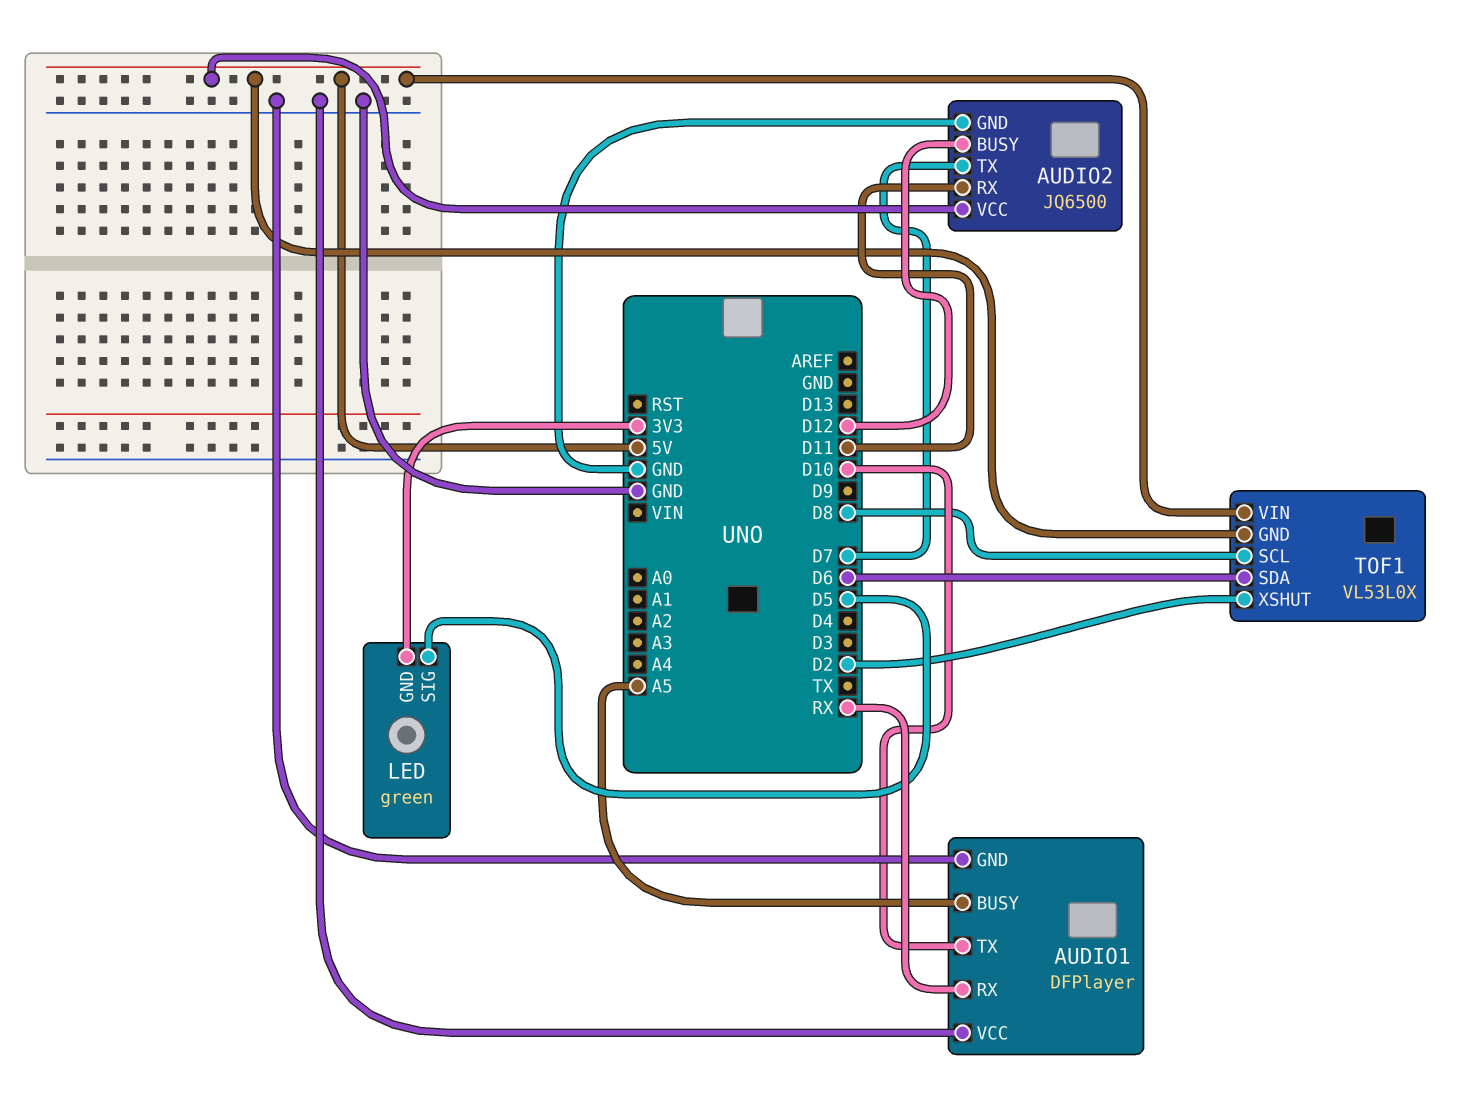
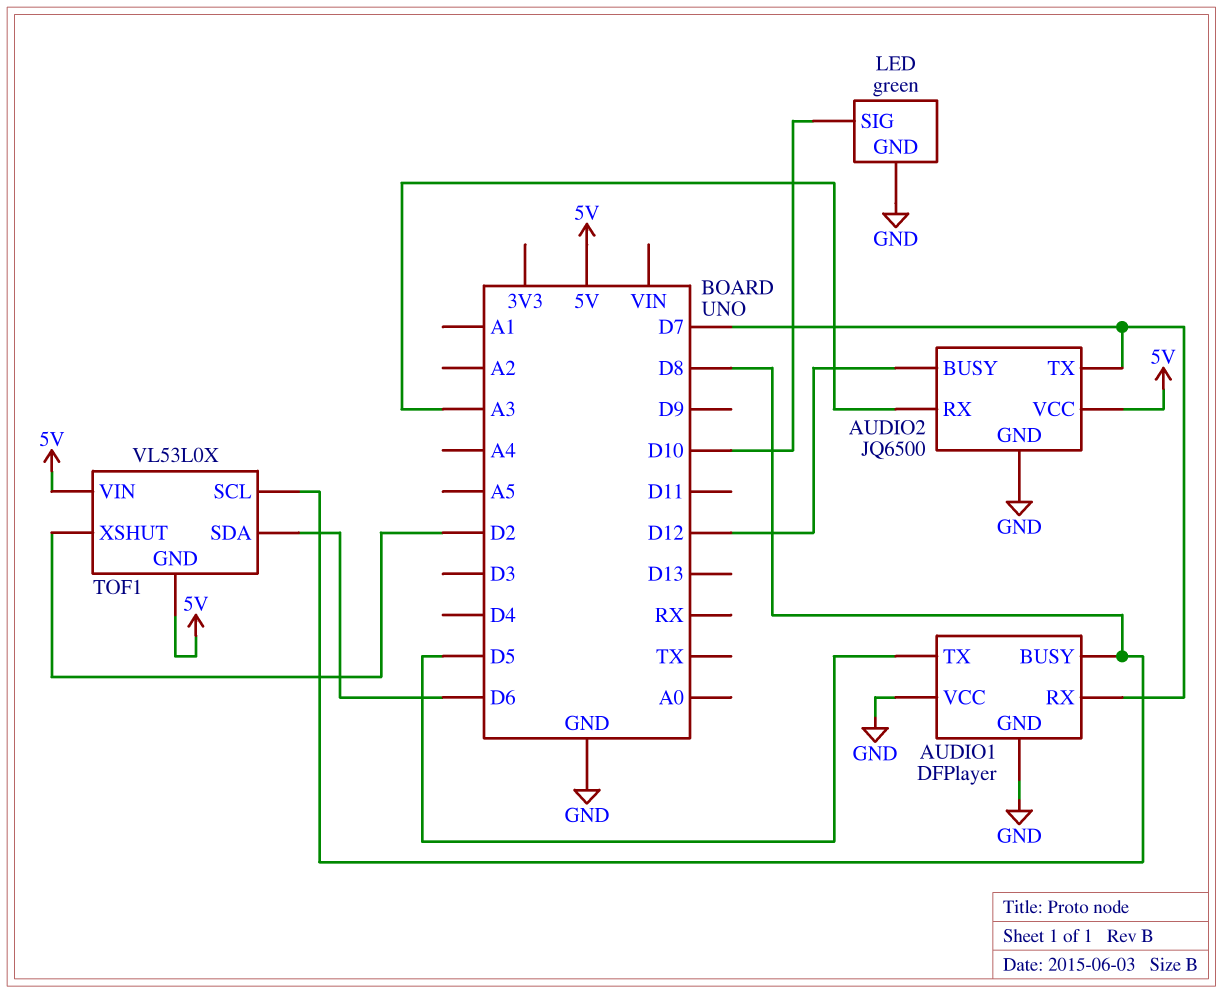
AUDIO1 pin BUSY: A5 -> D8
AUDIO1 pin RX: RX -> D7
AUDIO1 pin TX: D10 -> D5
AUDIO2 pin RX: D11 -> A3
LED pin GND: 3V3 -> GND
LED pin SIG: D5 -> D10

